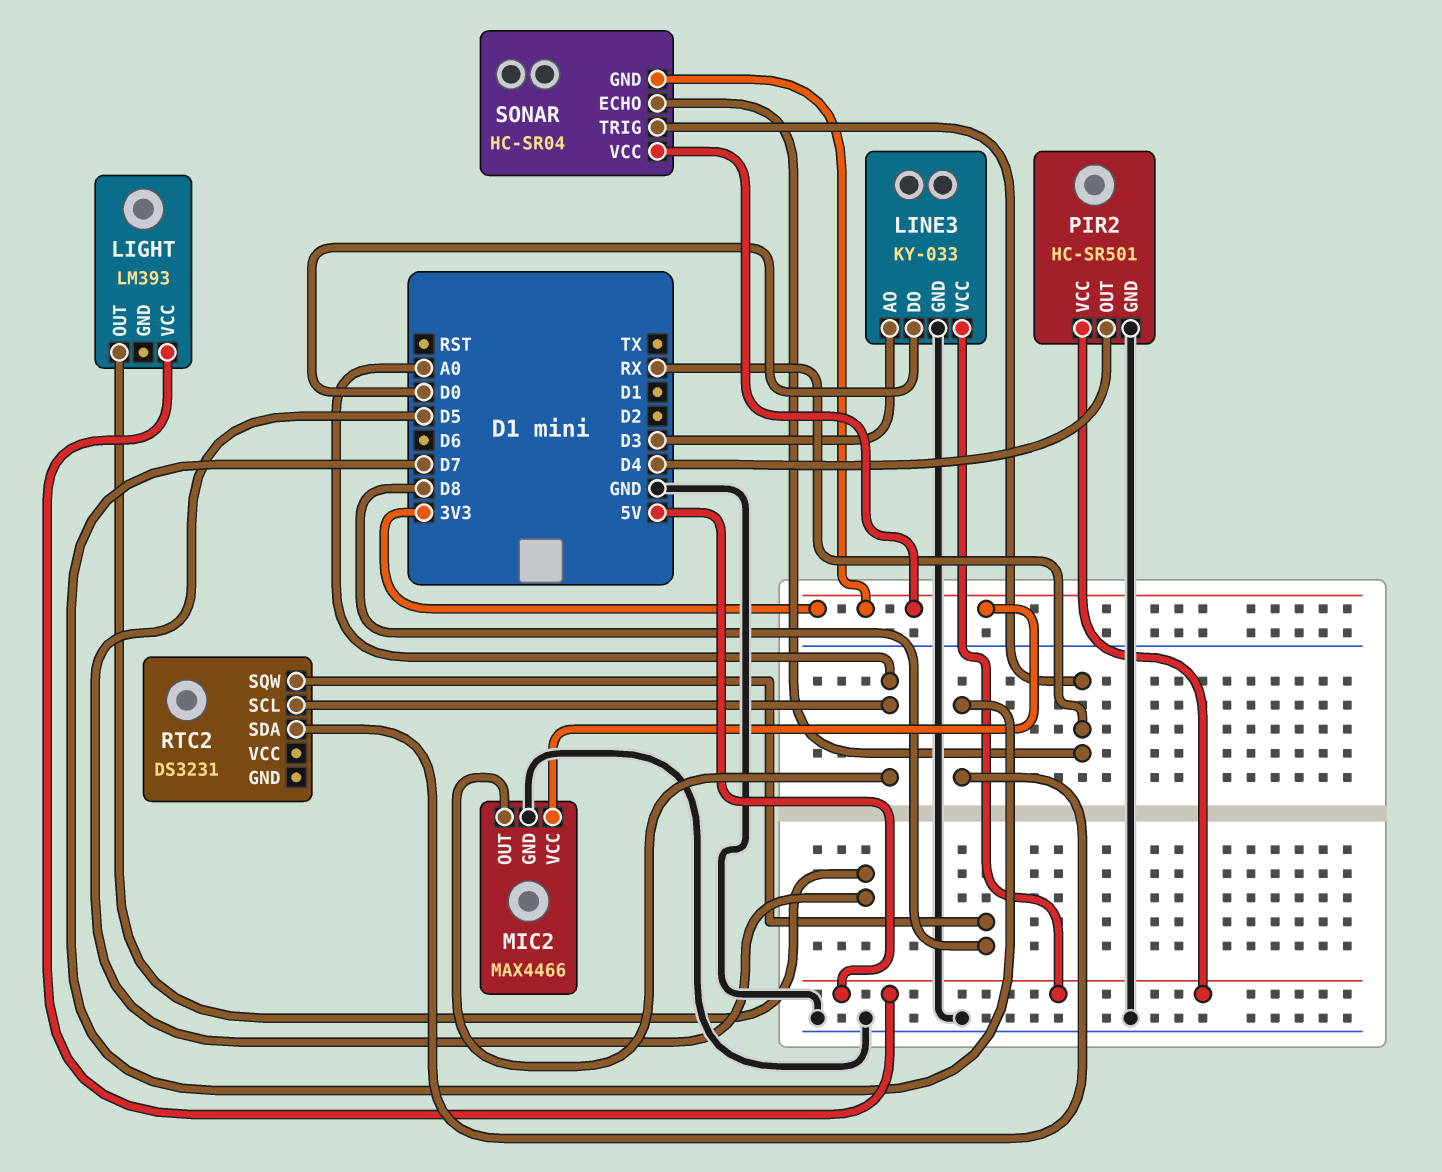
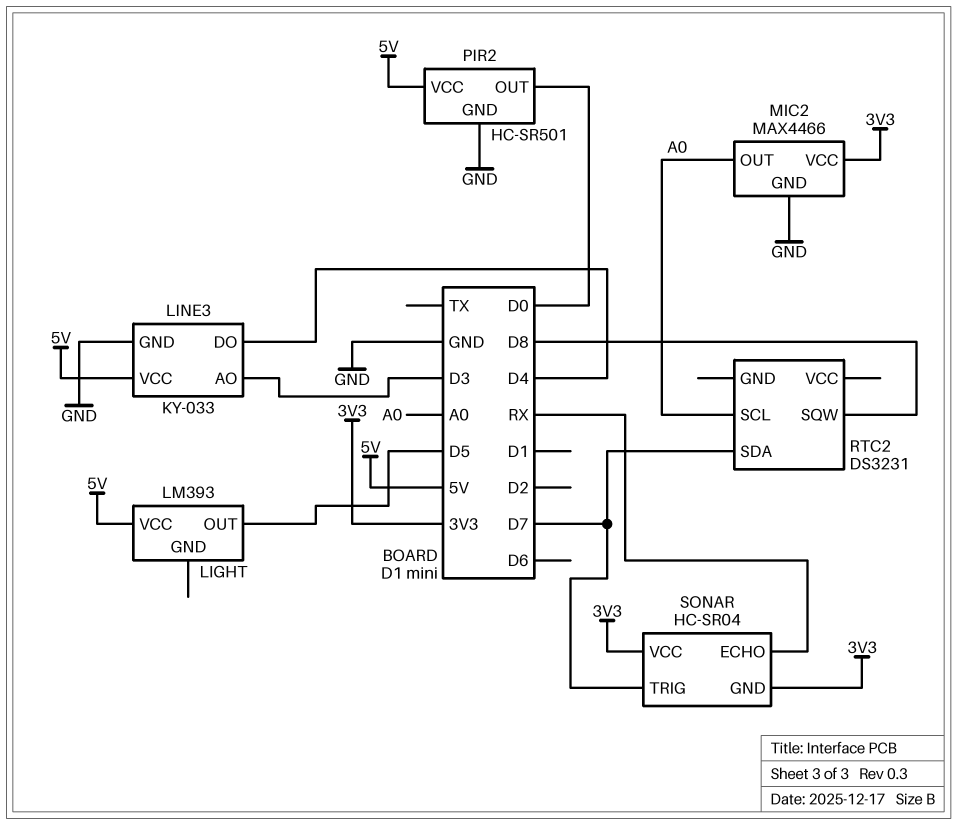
LINE3 pin DO: D0 -> D4
PIR2 pin OUT: D4 -> D0
SONAR pin TRIG: RX -> D7

